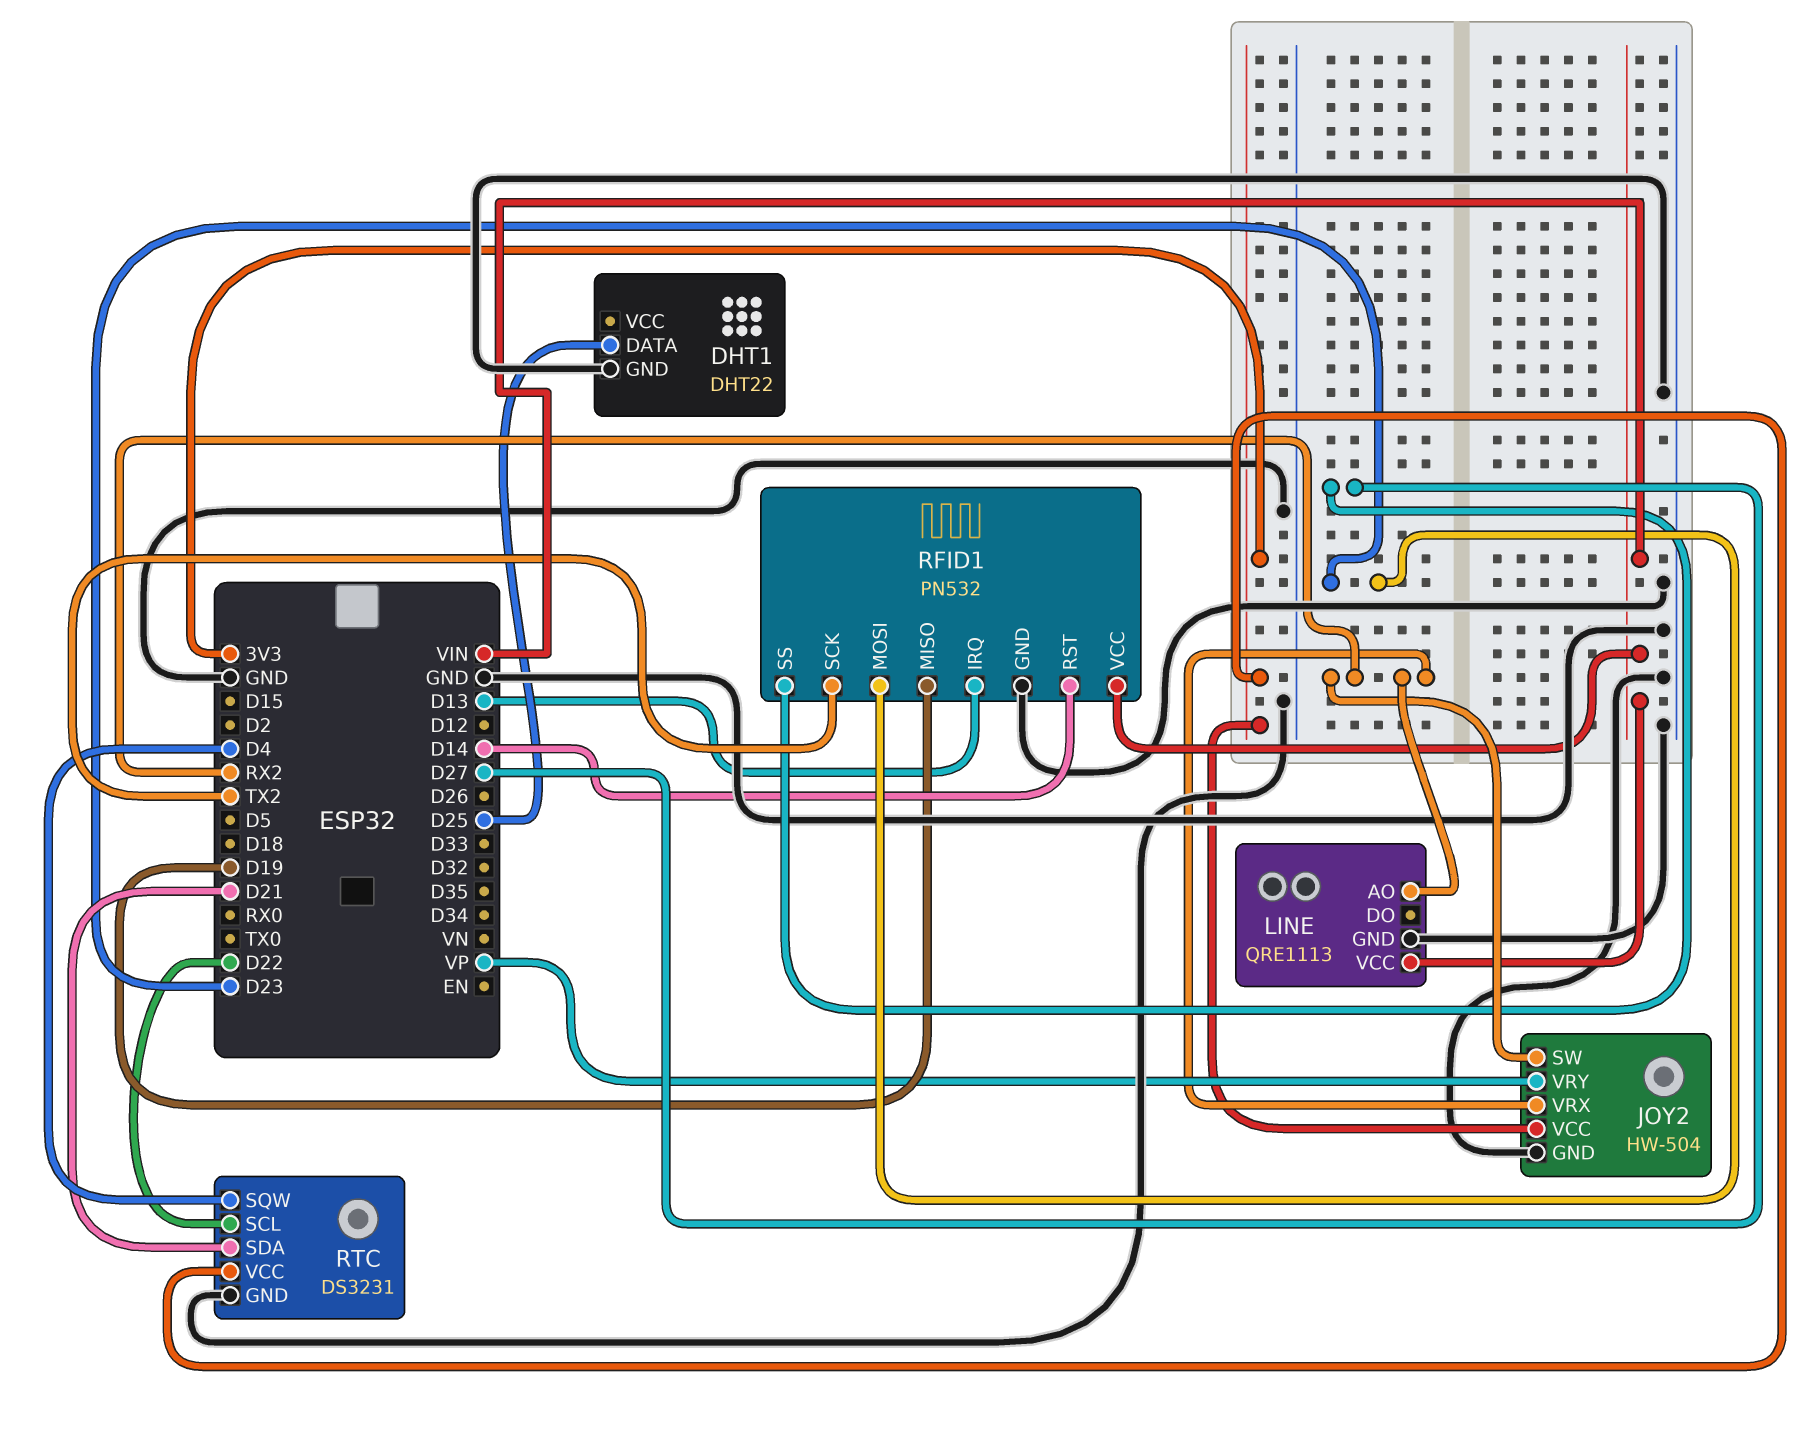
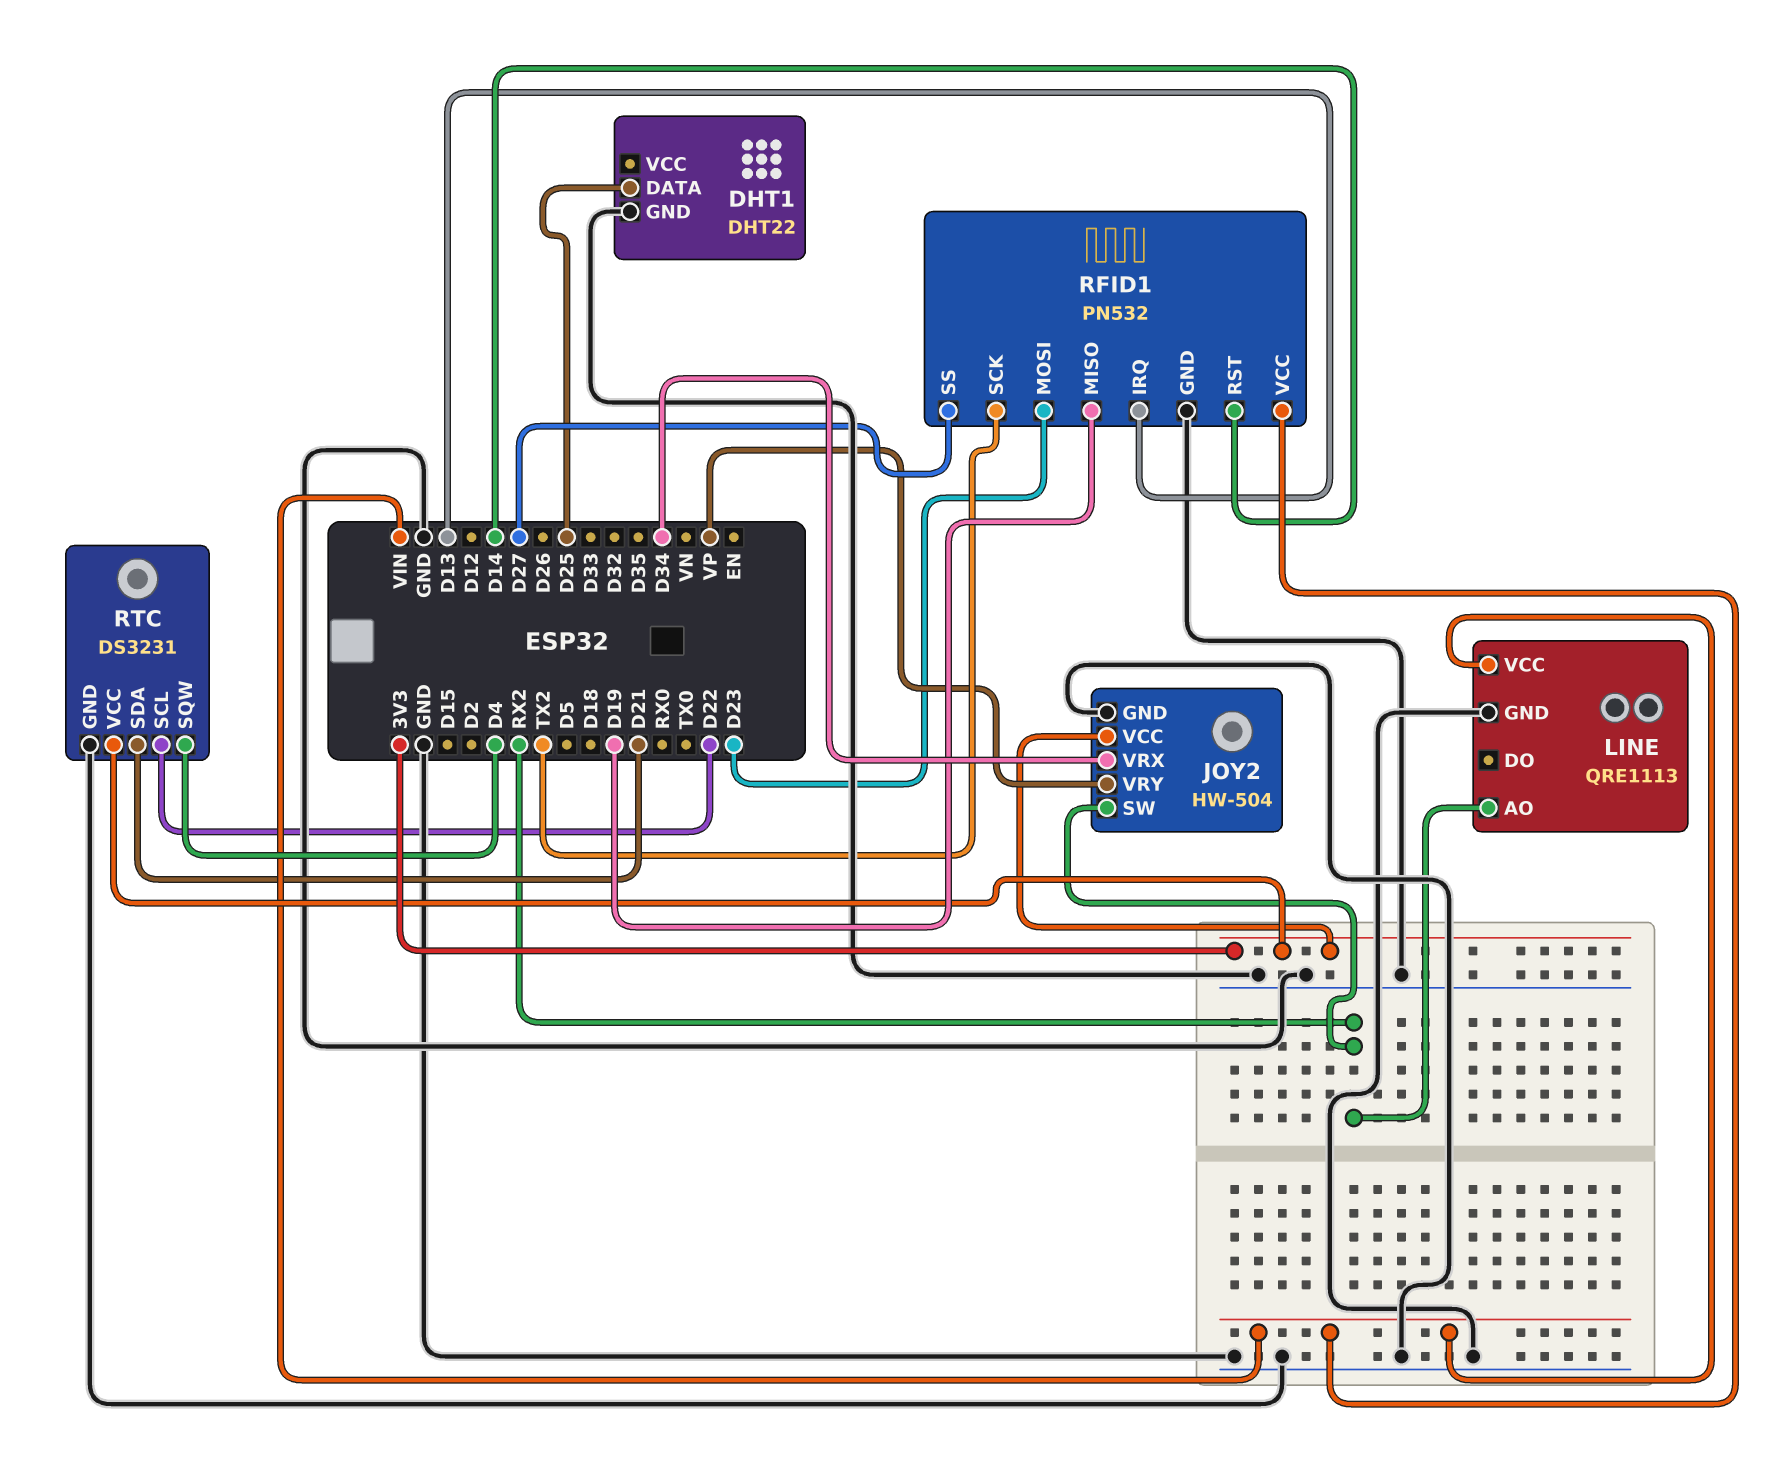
JOY2 pin VRX: RX2 -> D34

